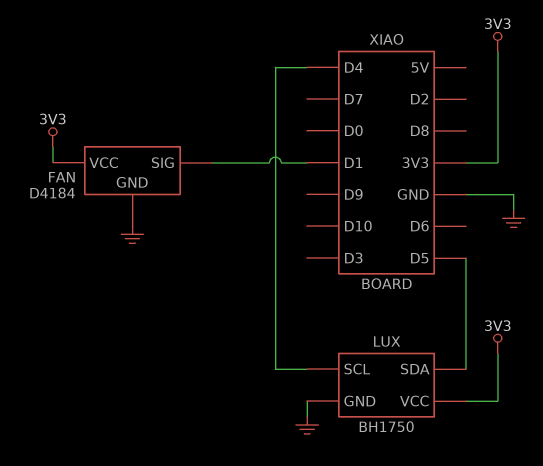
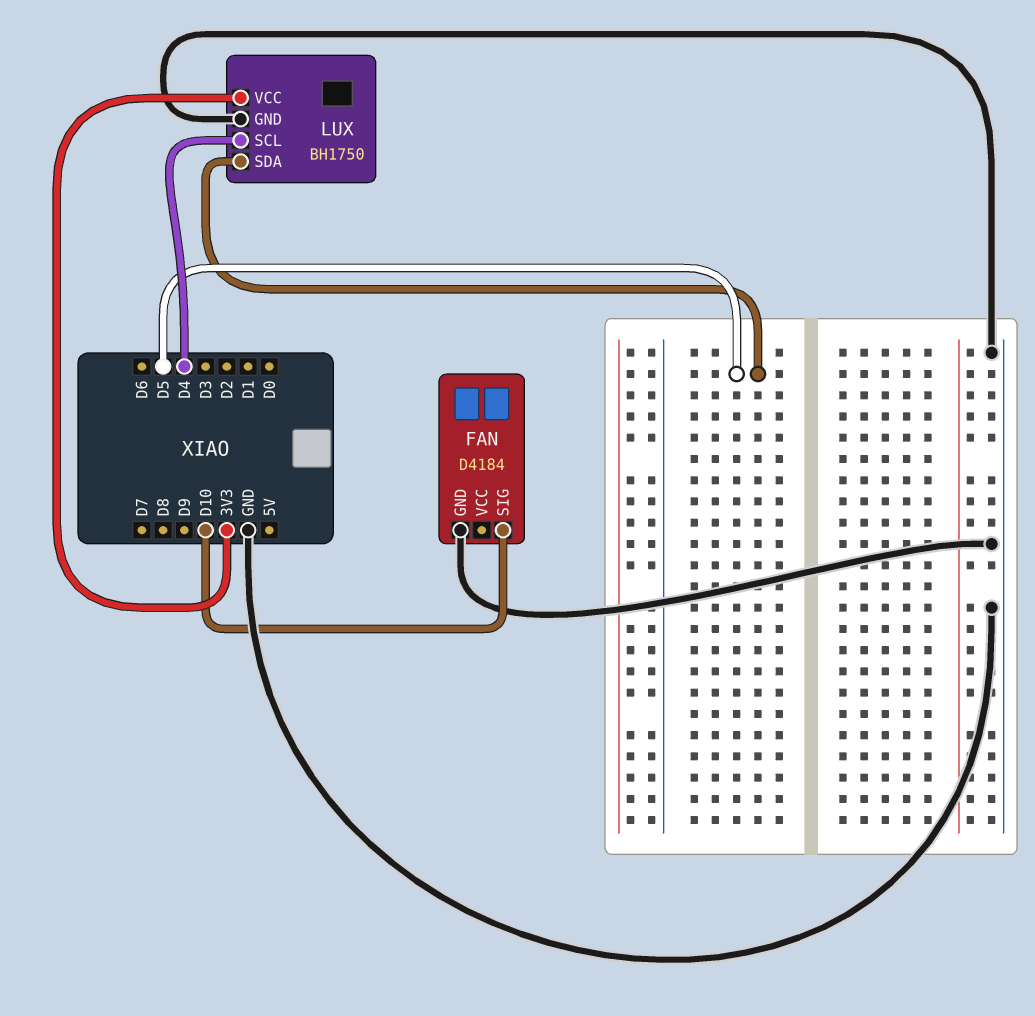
FAN pin SIG: D1 -> D10
FAN pin VCC: 3V3 -> none

